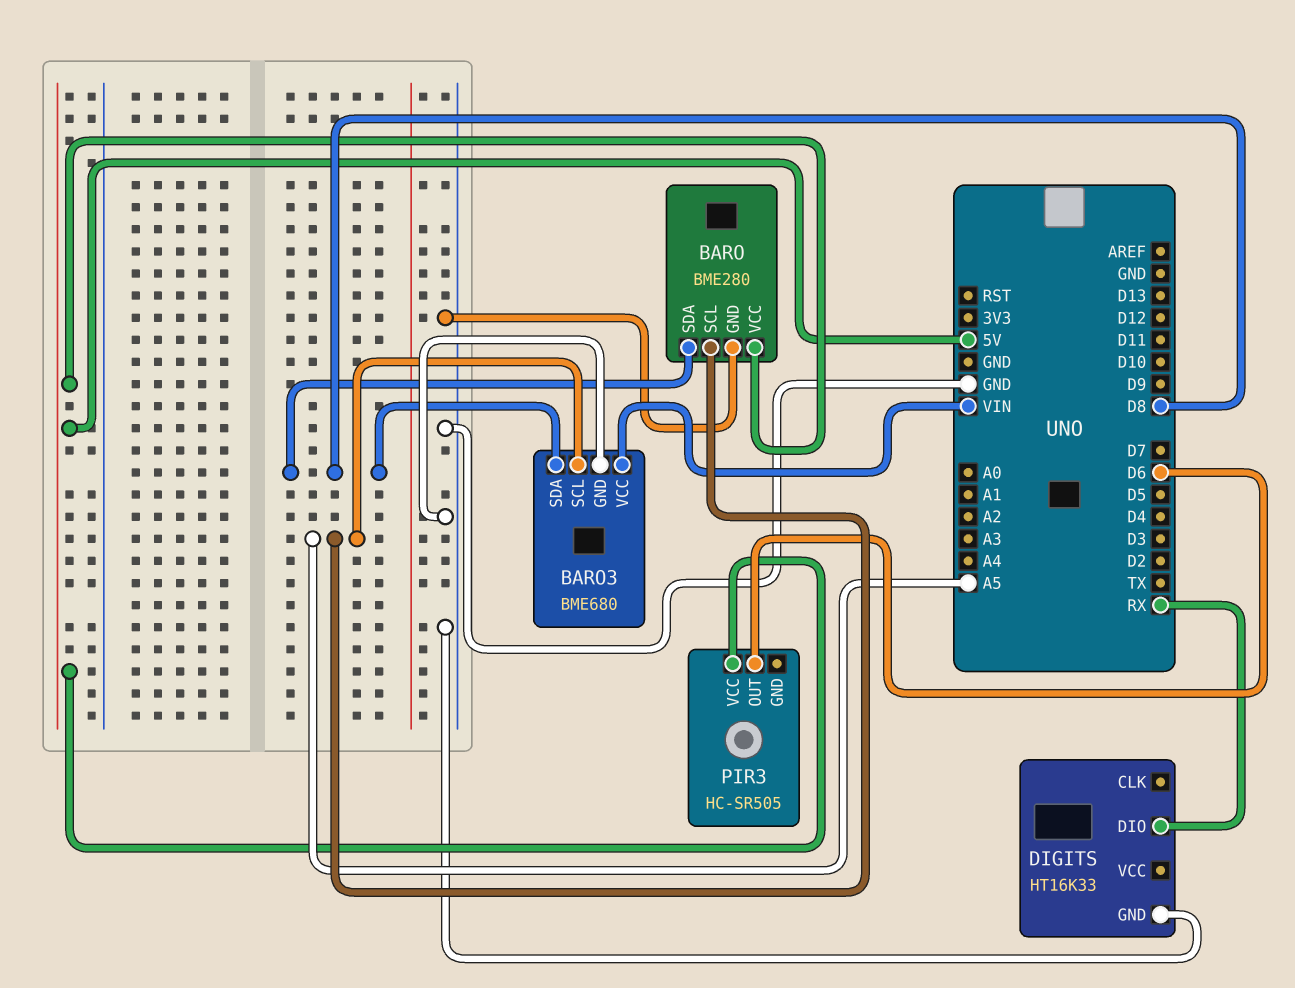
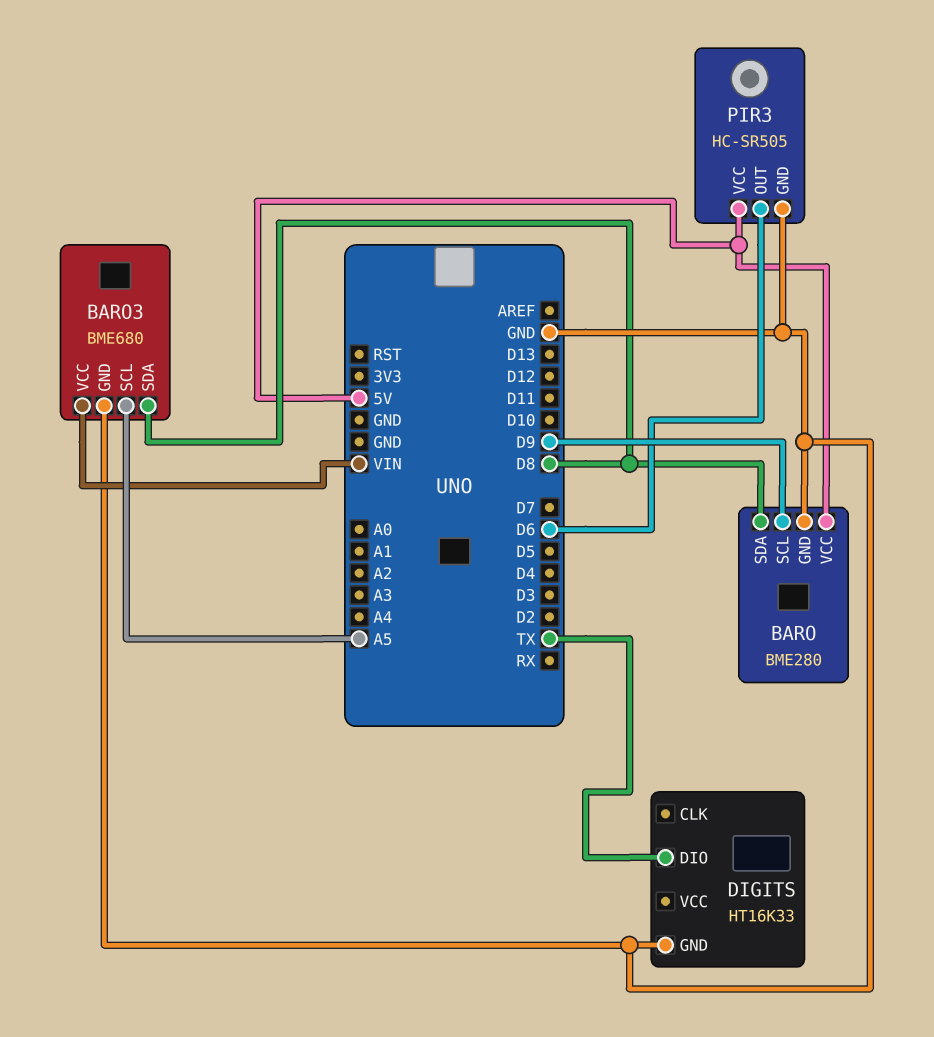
BARO pin SCL: A5 -> D9
DIGITS pin DIO: RX -> TX
PIR3 pin GND: none -> GND

